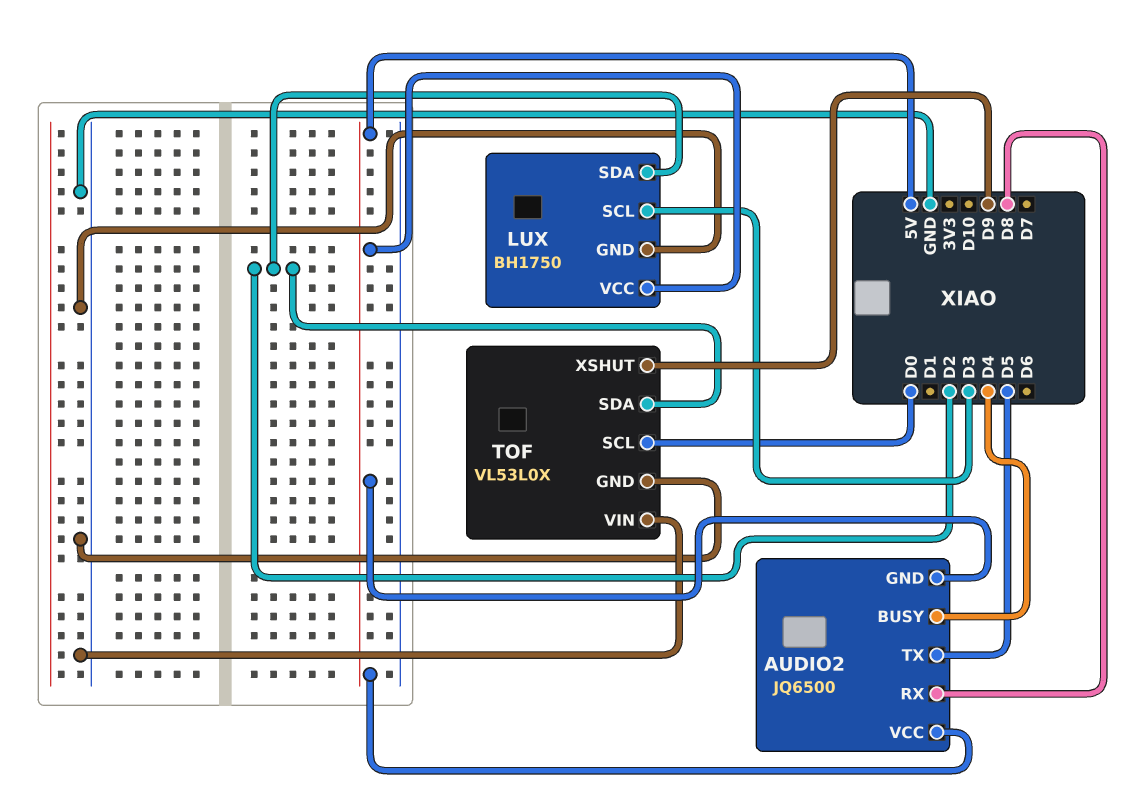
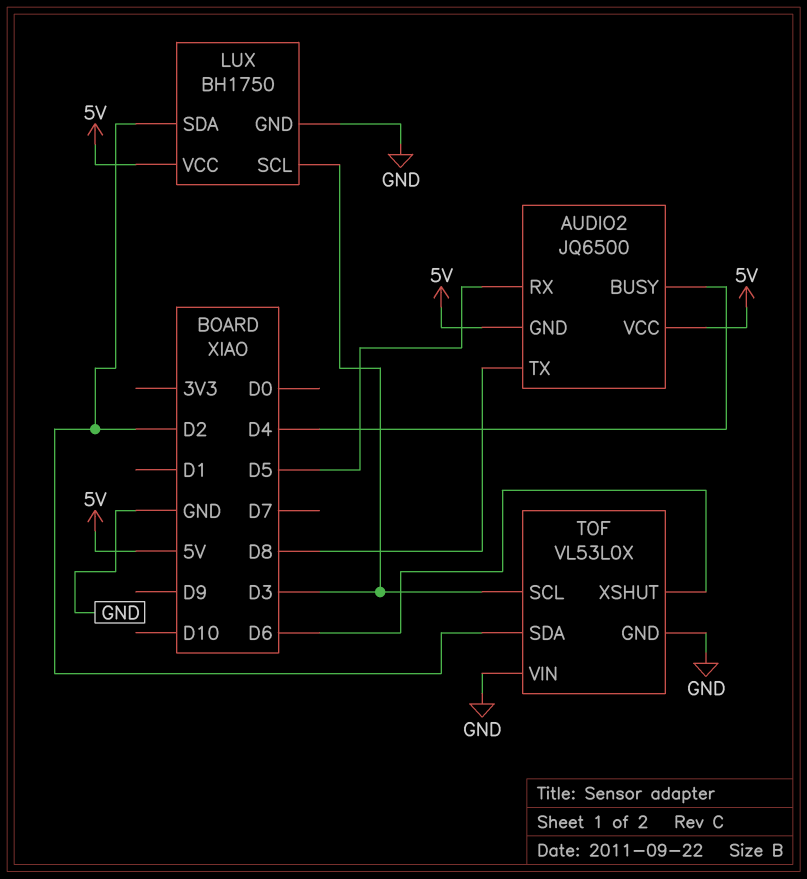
AUDIO2 pin RX: D8 -> D5
AUDIO2 pin TX: D5 -> D8
TOF pin SCL: D0 -> D3
TOF pin XSHUT: D9 -> D6

